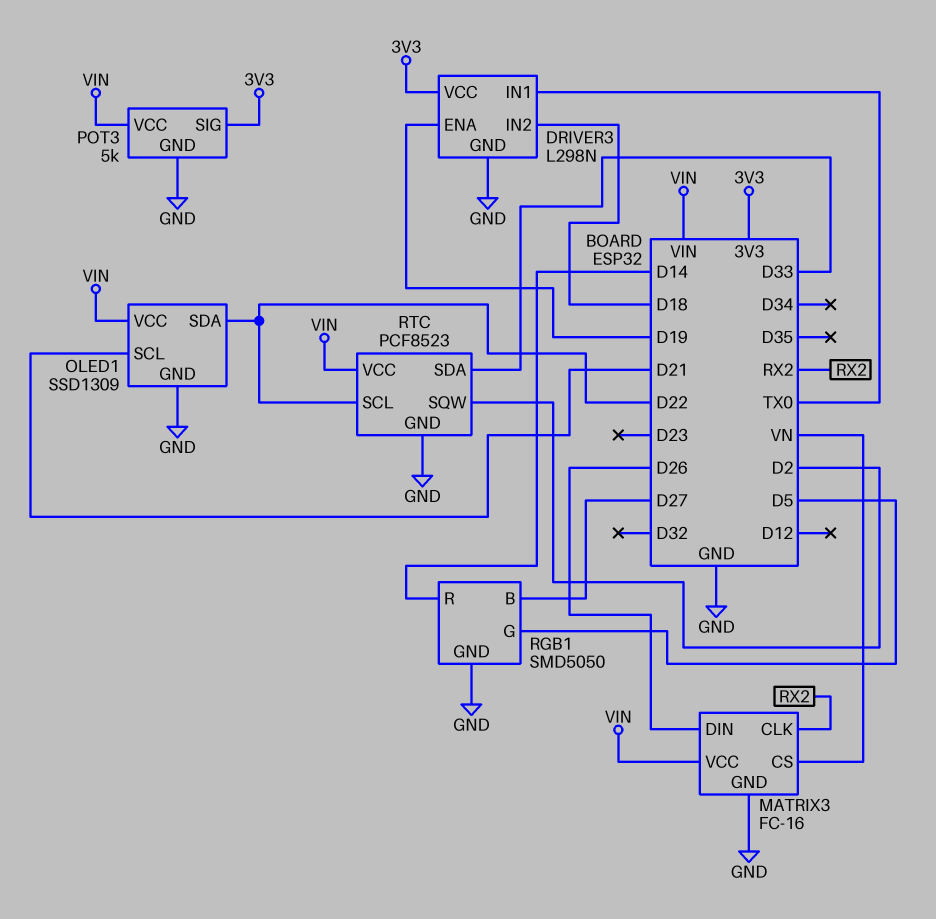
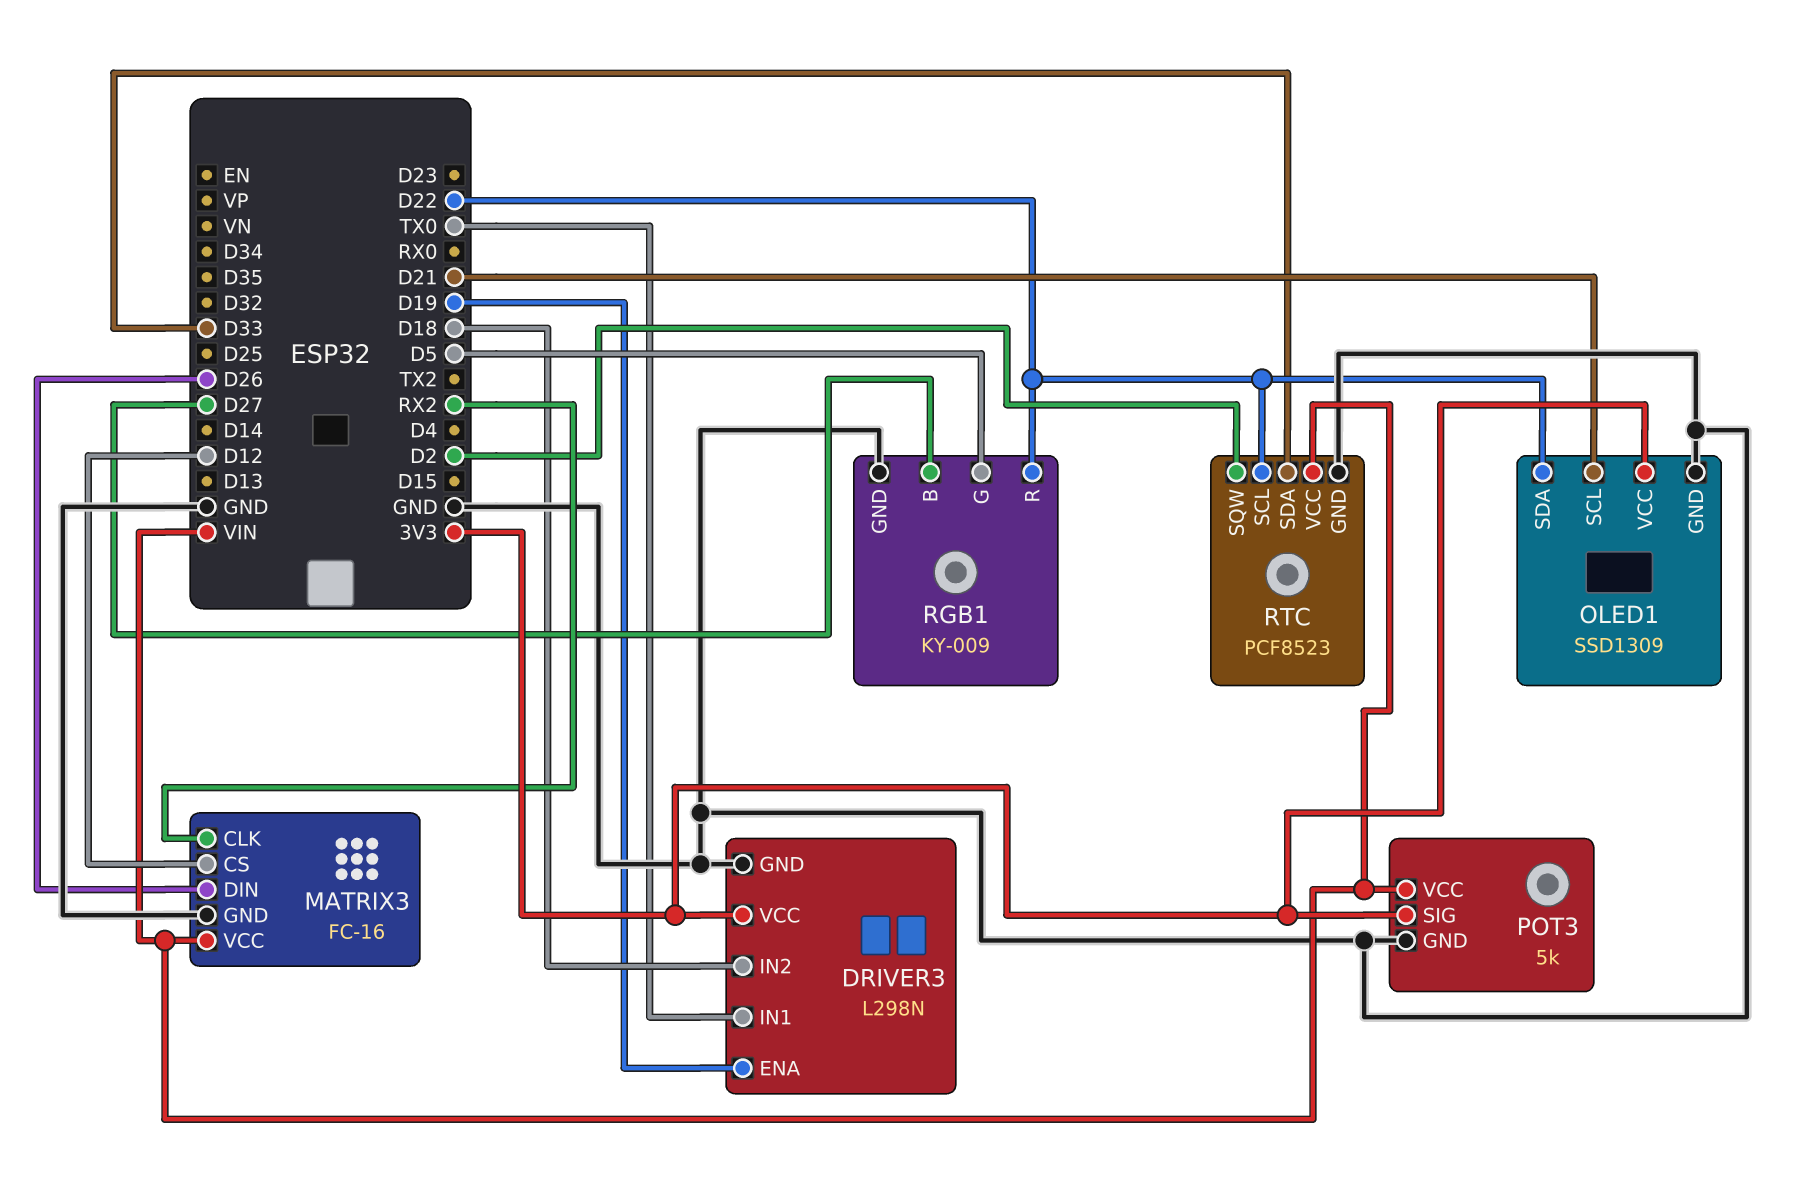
MATRIX3 pin CS: VN -> D12
OLED1 pin VCC: VIN -> 3V3
RGB1: SMD5050 -> KY-009
RGB1 pin R: D14 -> D22

